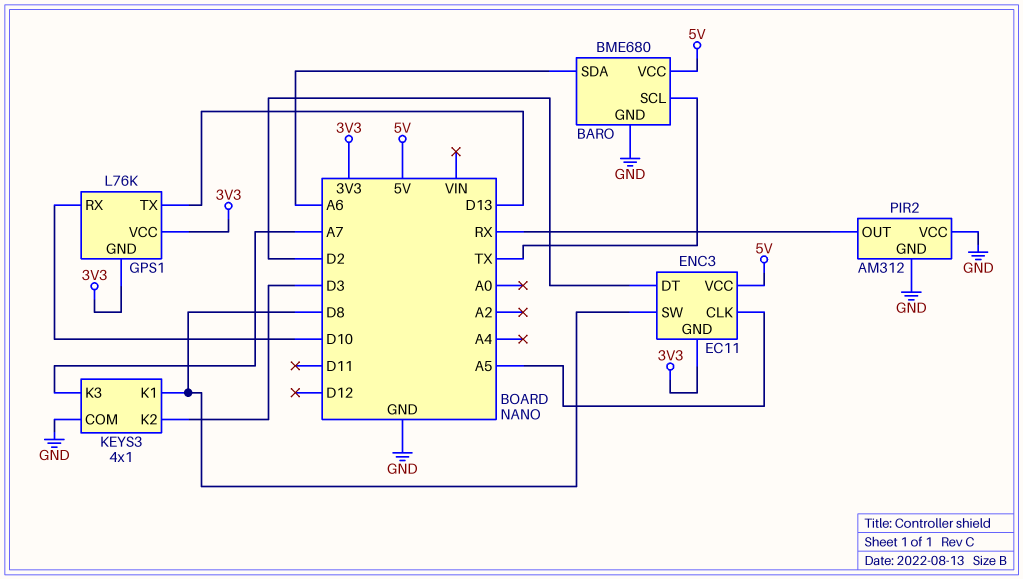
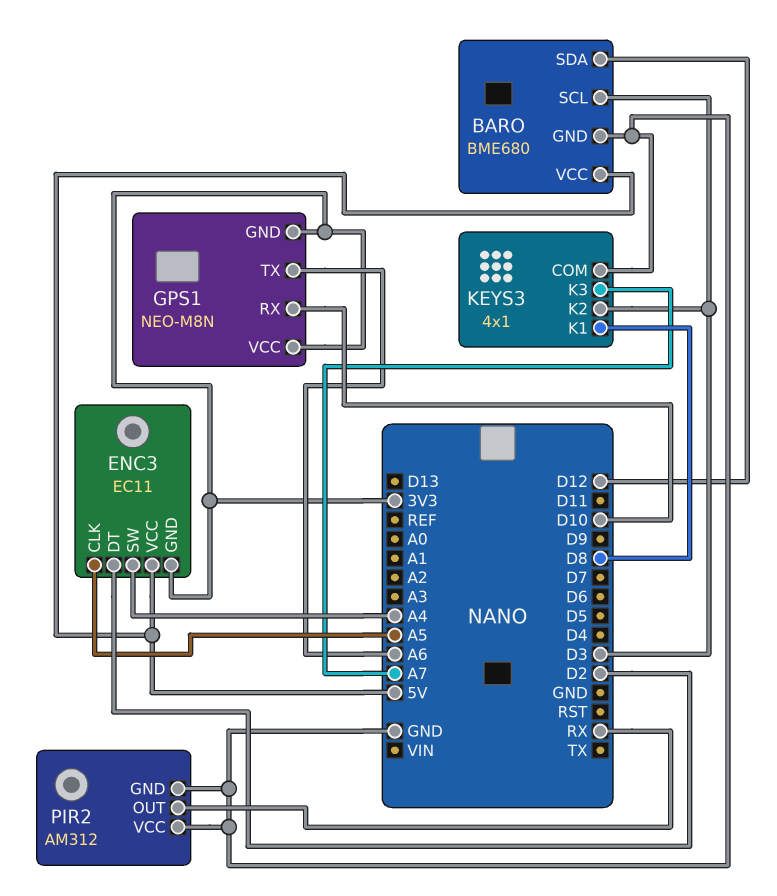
BARO pin SCL: TX -> D3
BARO pin SDA: A6 -> D12
ENC3 pin SW: D8 -> A4
GPS1: L76K -> NEO-M8N
GPS1 pin TX: D13 -> A6

